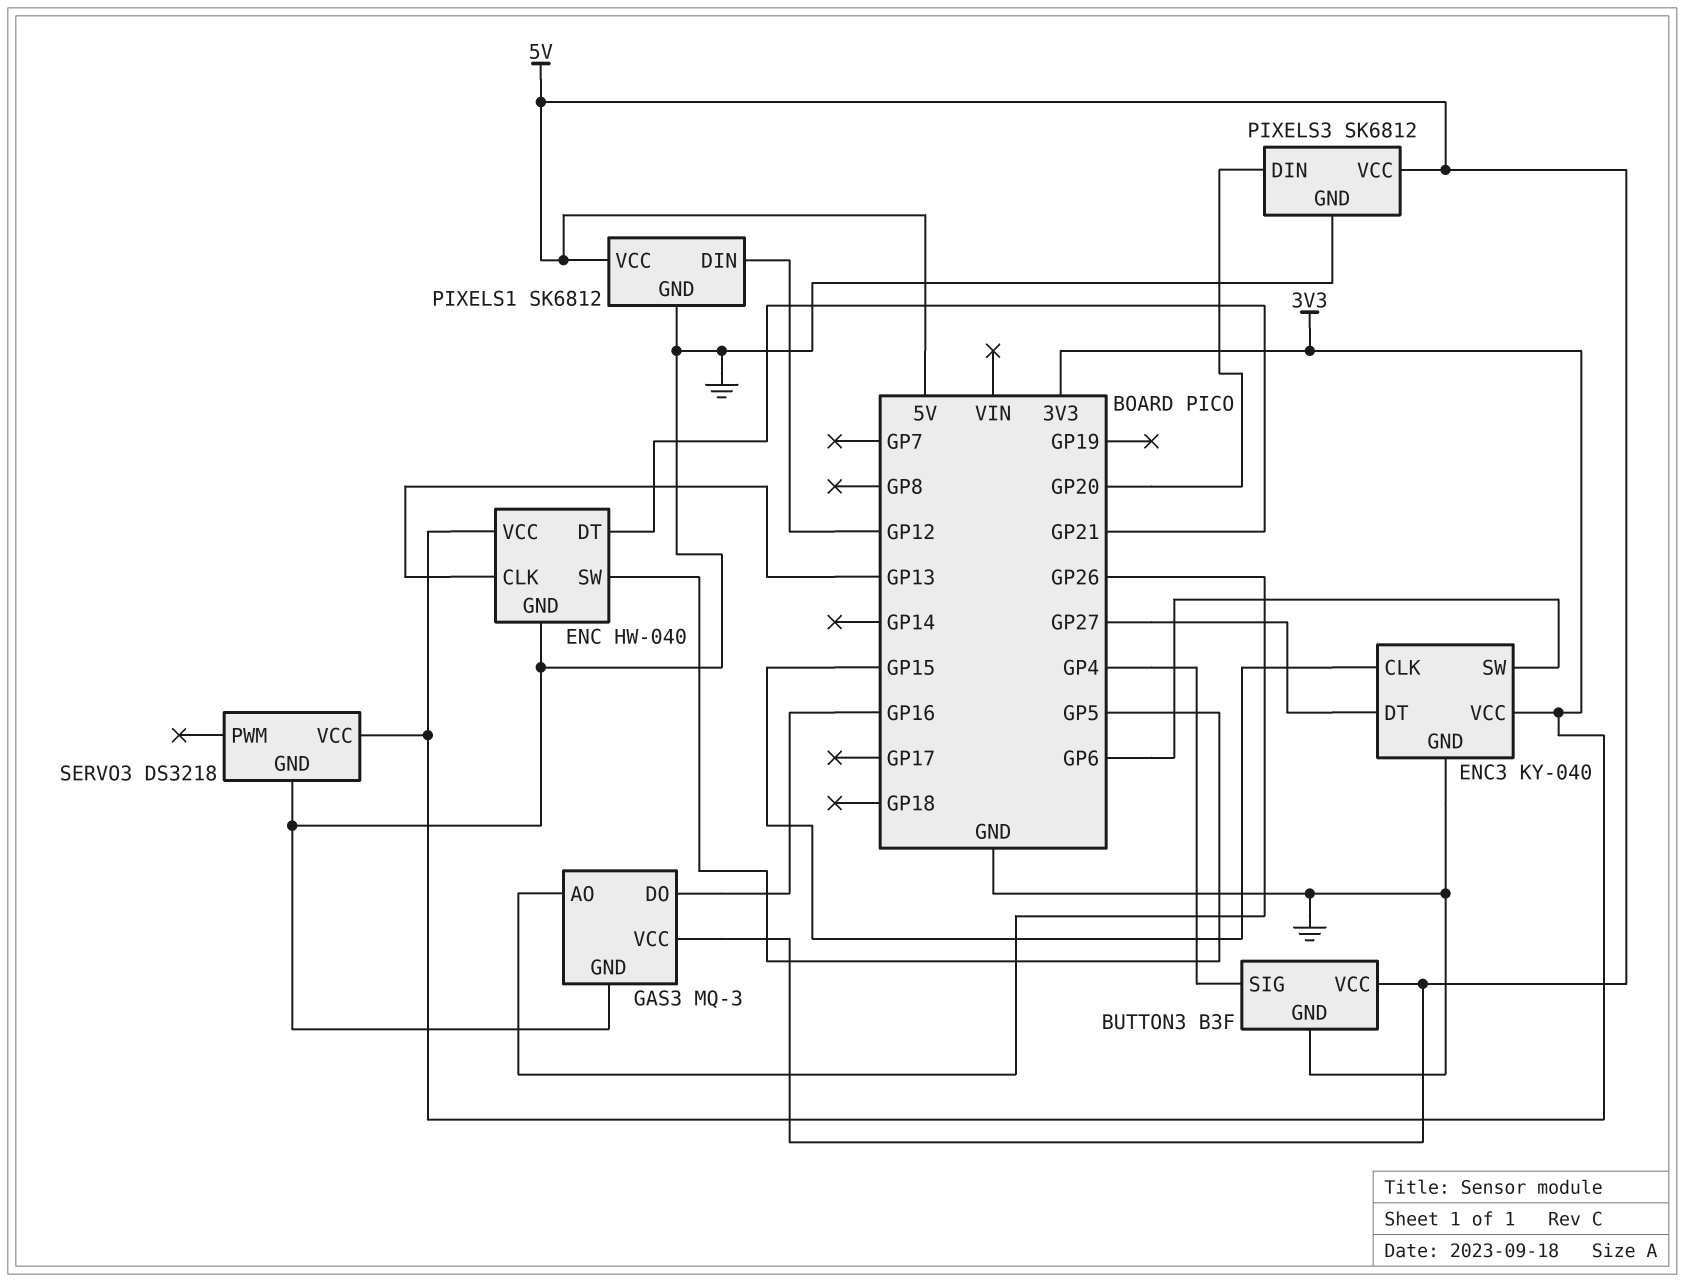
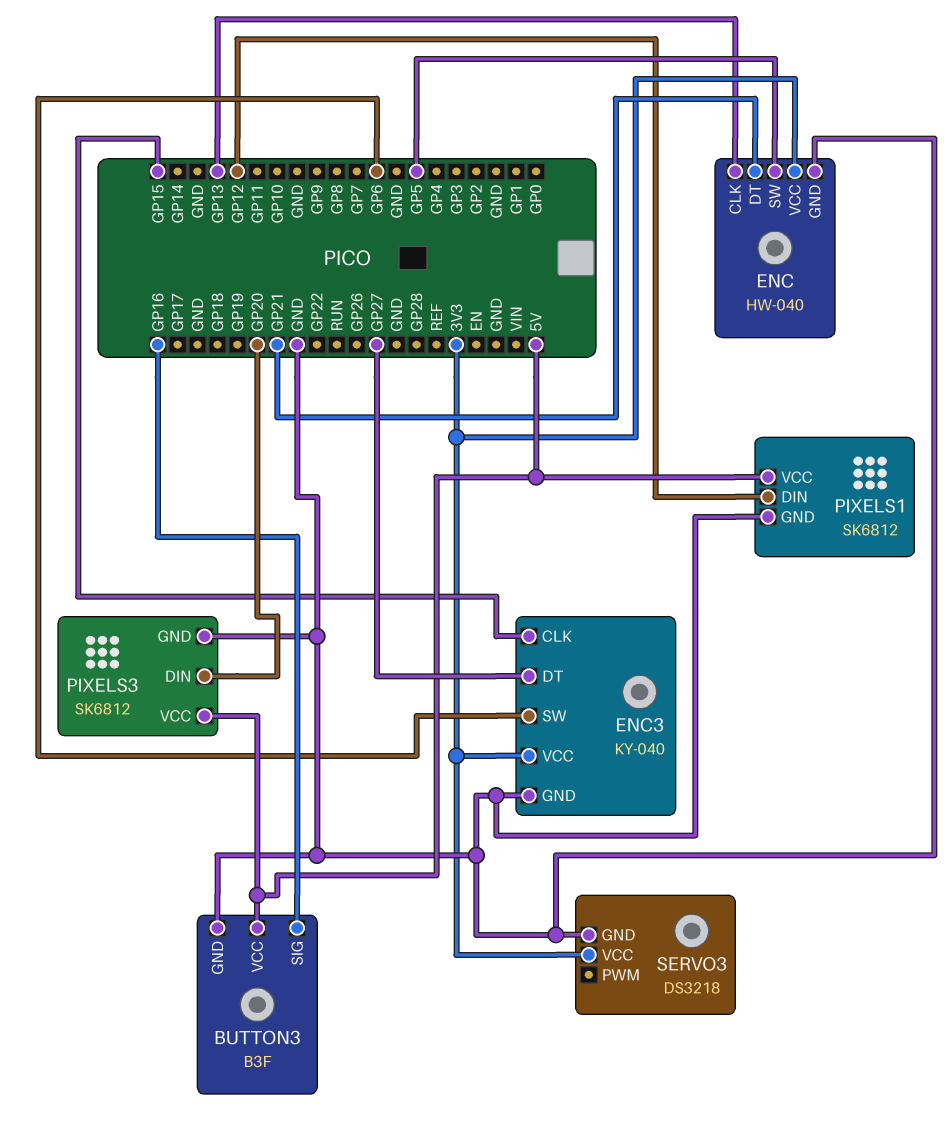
BUTTON3 pin SIG: GP4 -> GP16
GAS3: MQ-3 -> none
GAS3 pin AO: GP26 -> none
GAS3 pin DO: GP16 -> none
GAS3 pin GND: GND -> none
GAS3 pin VCC: 5V -> none

